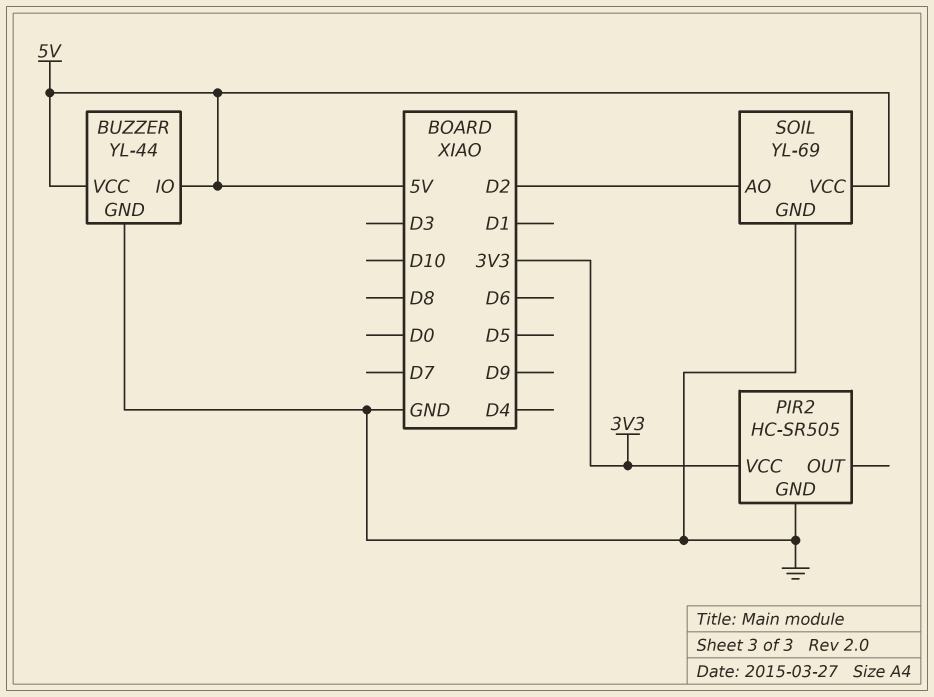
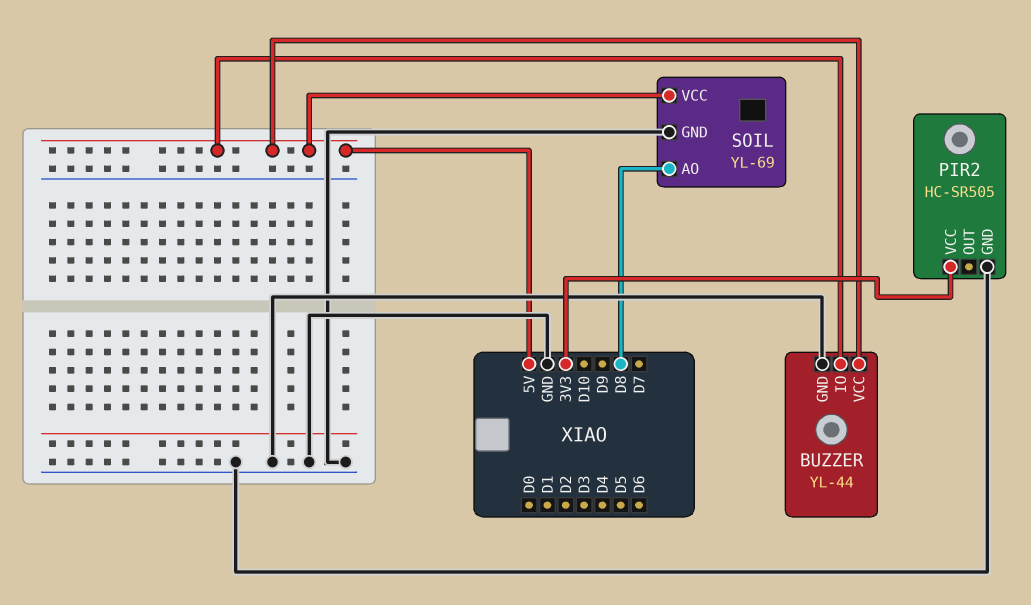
SOIL pin AO: D2 -> D8

